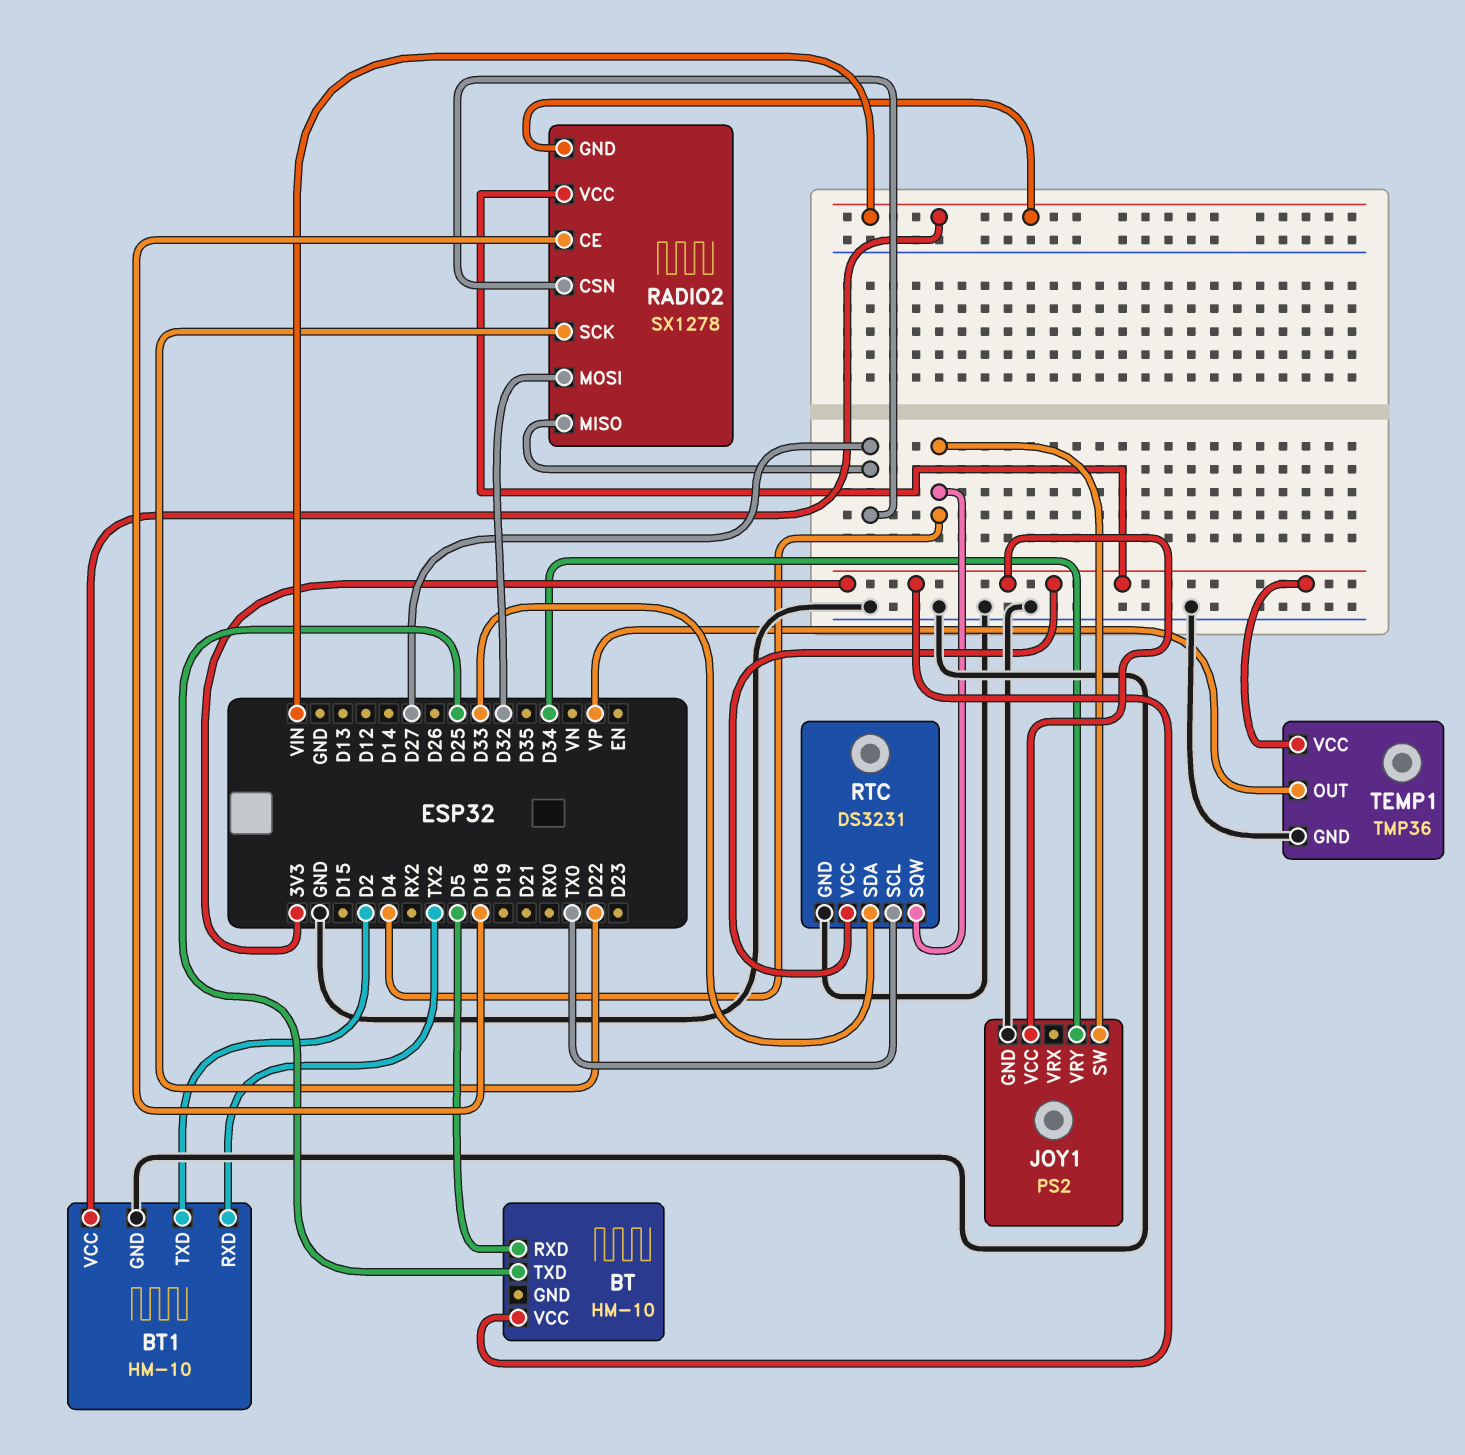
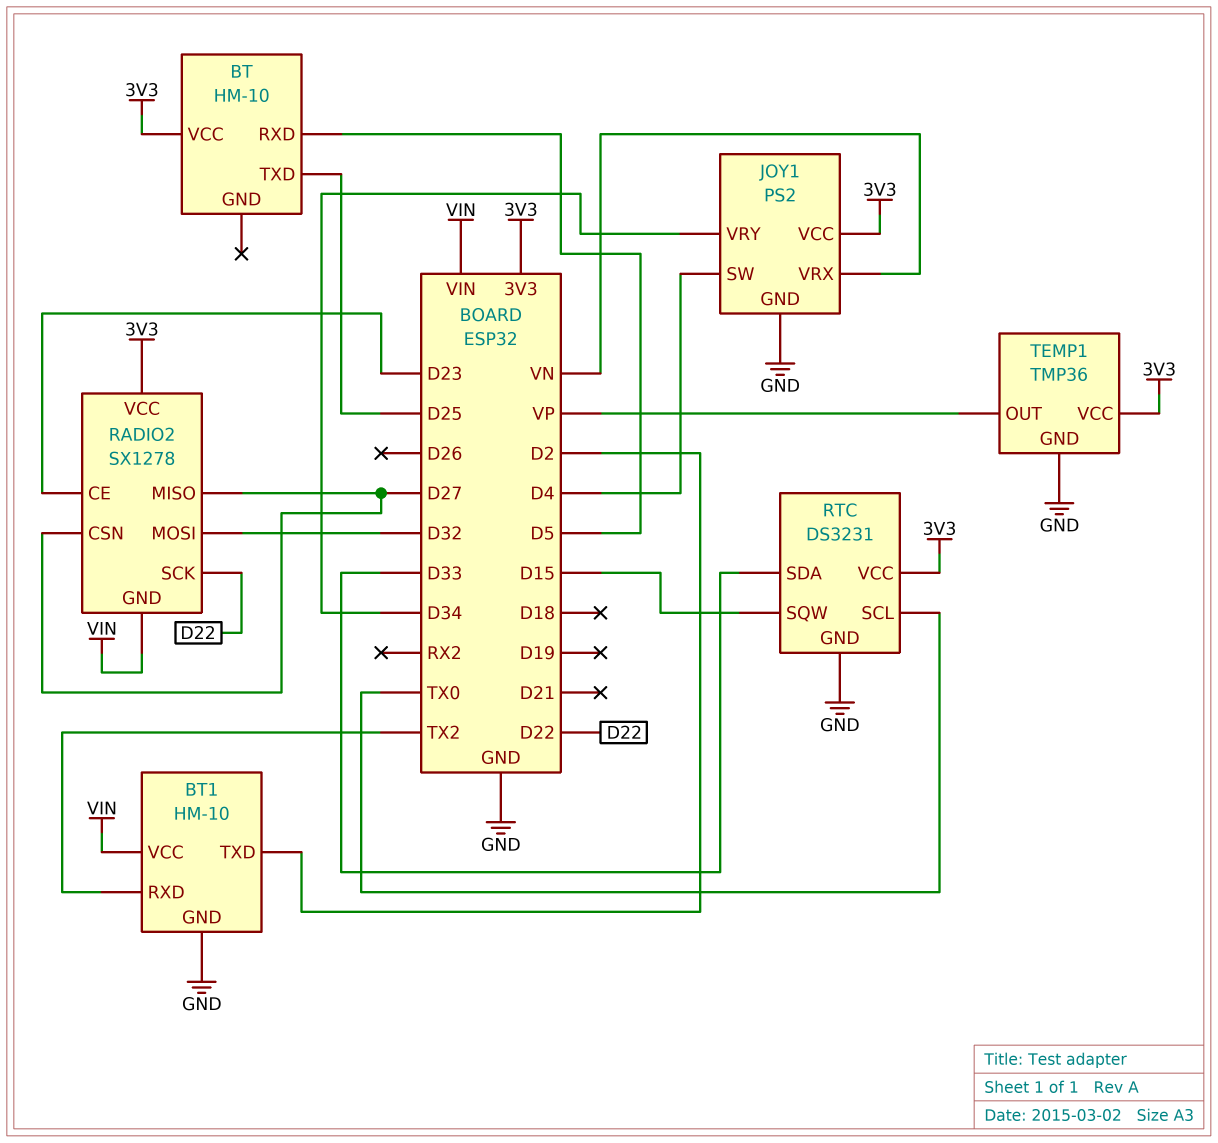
JOY1 pin VRX: none -> VN
RADIO2 pin CE: D18 -> D23
RTC pin SQW: D4 -> D15

